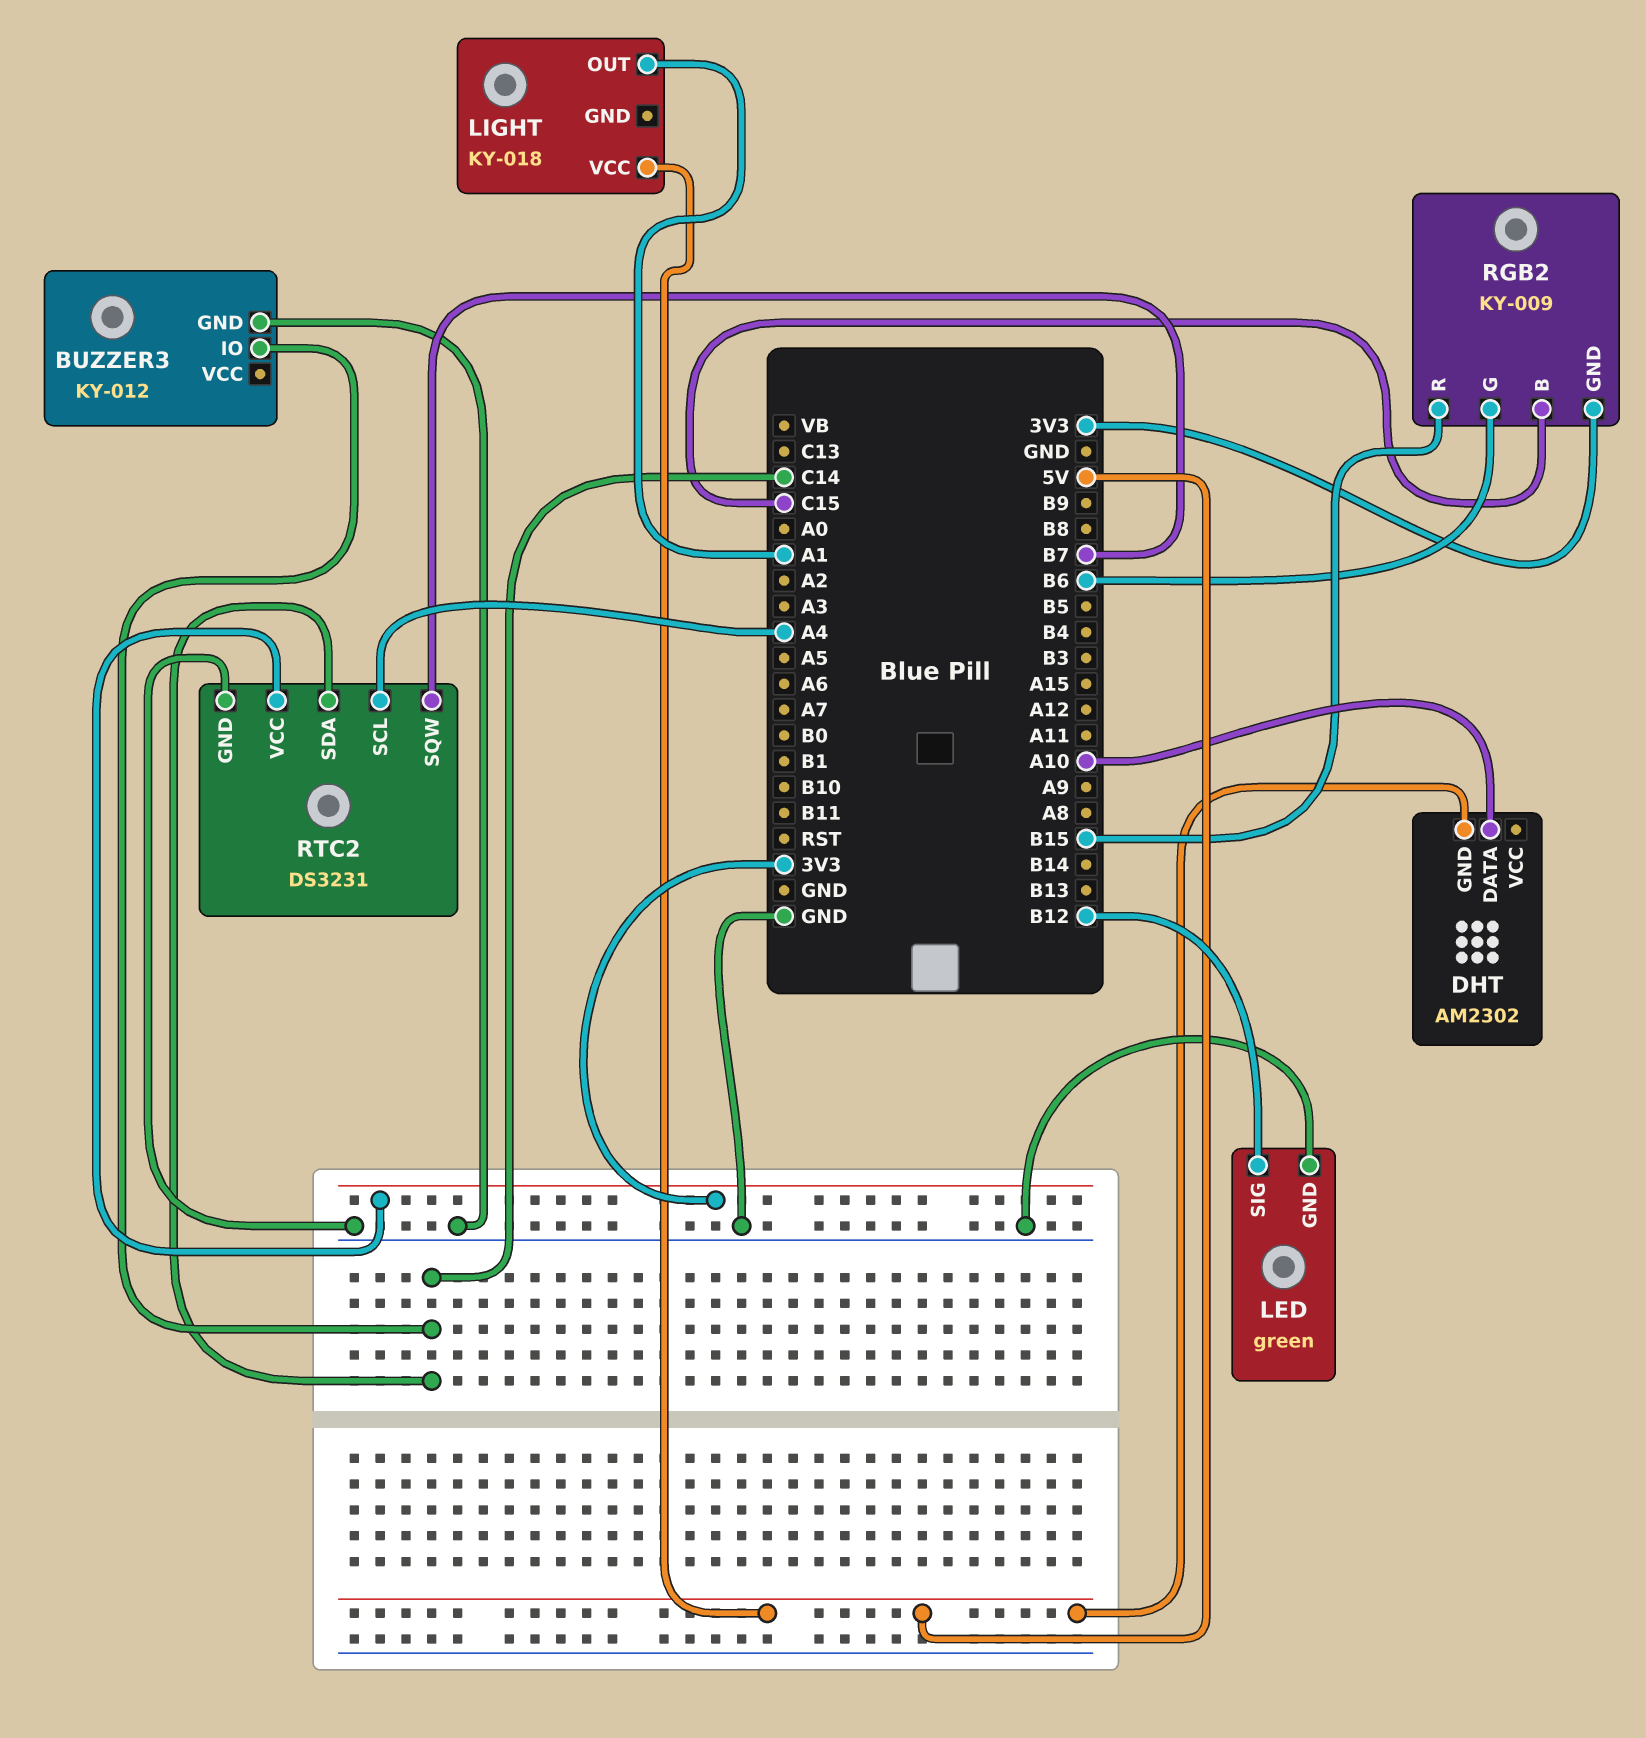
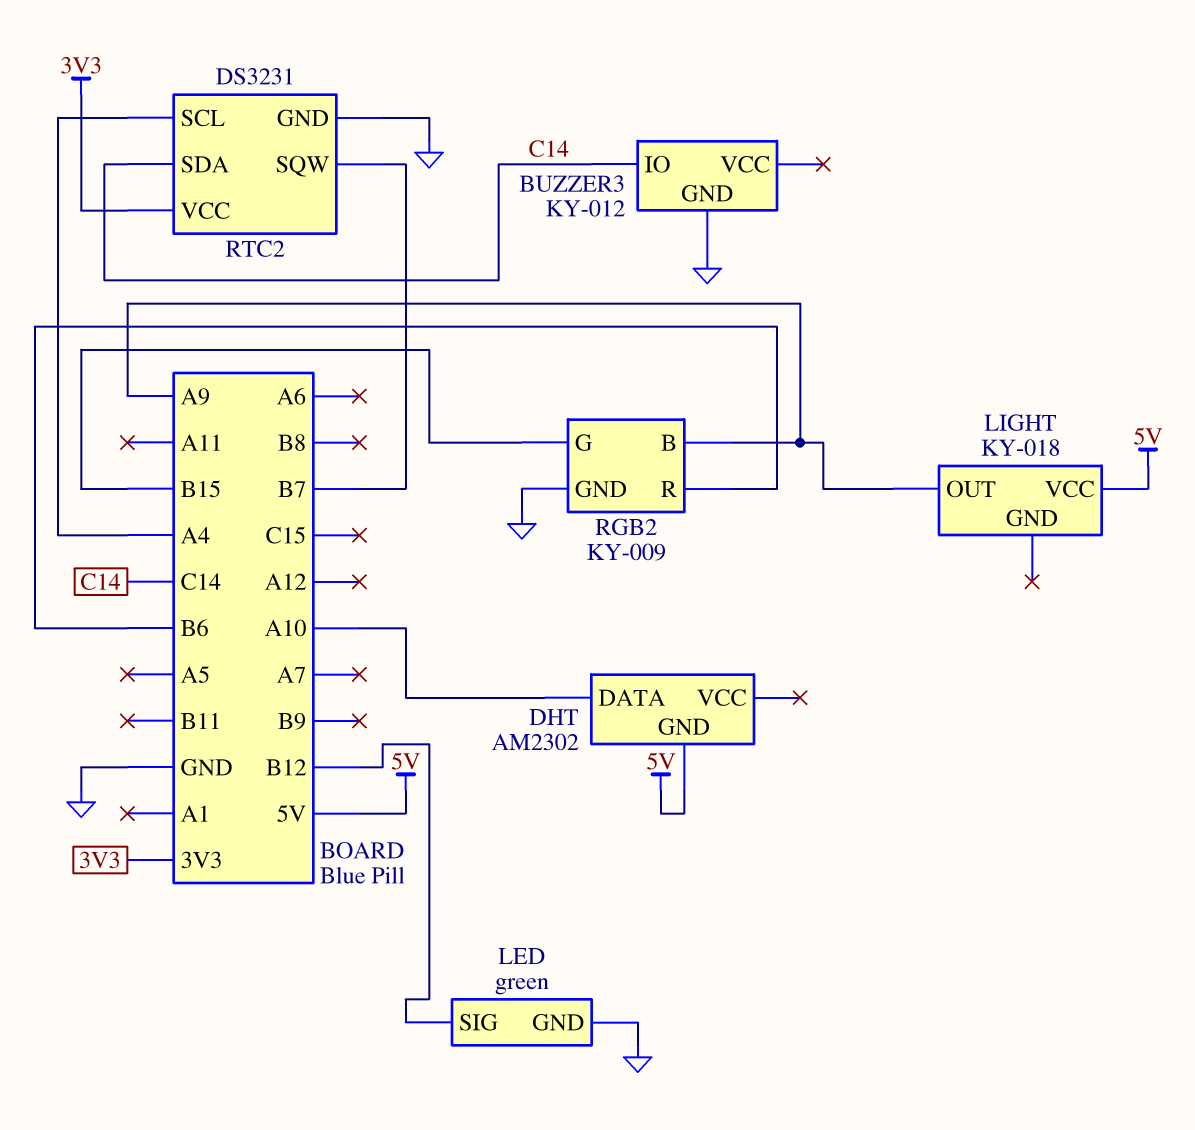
LIGHT pin OUT: A1 -> A9
RGB2 pin B: C15 -> A9
RGB2 pin G: B6 -> B15
RGB2 pin GND: 3V3 -> GND
RGB2 pin R: B15 -> B6

